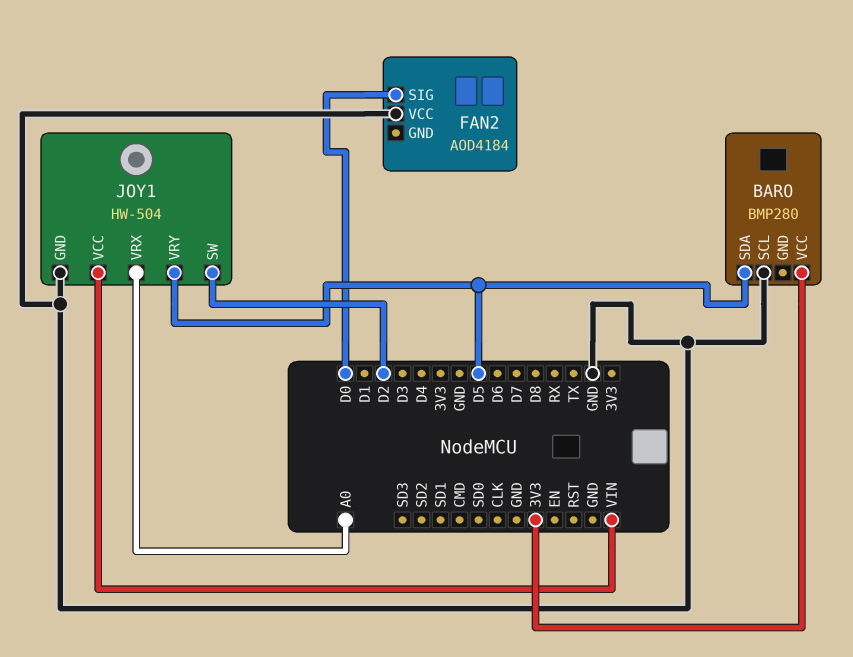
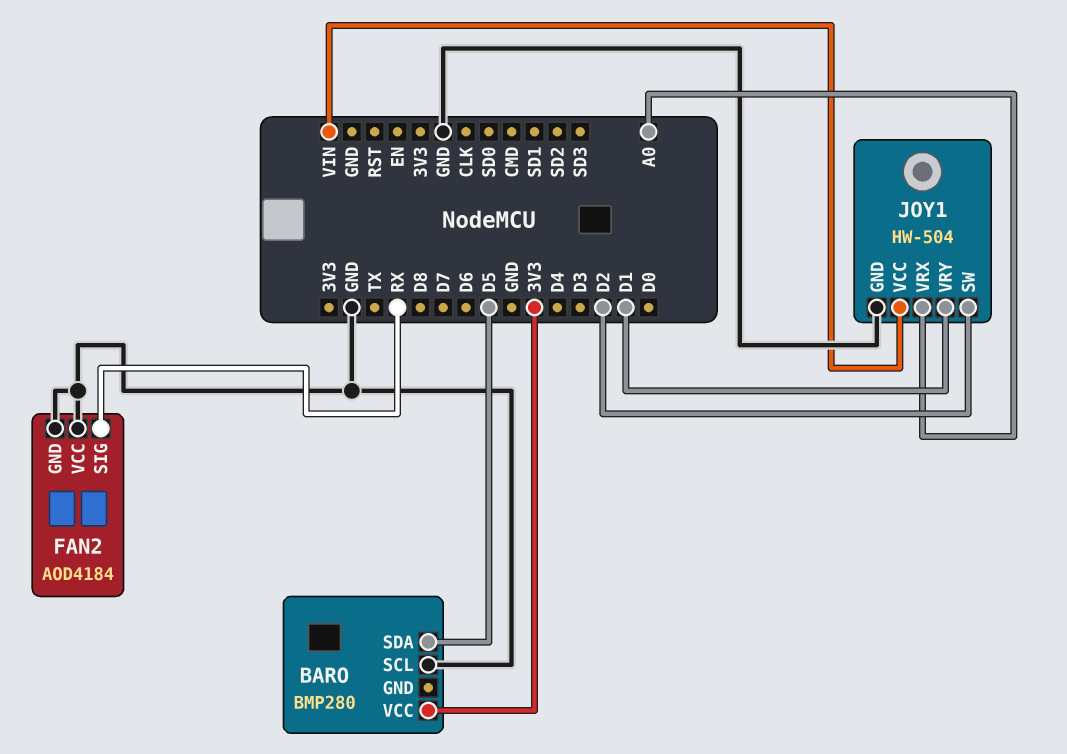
FAN2 pin GND: none -> GND
FAN2 pin SIG: D0 -> RX
JOY1 pin VRY: D5 -> D1

